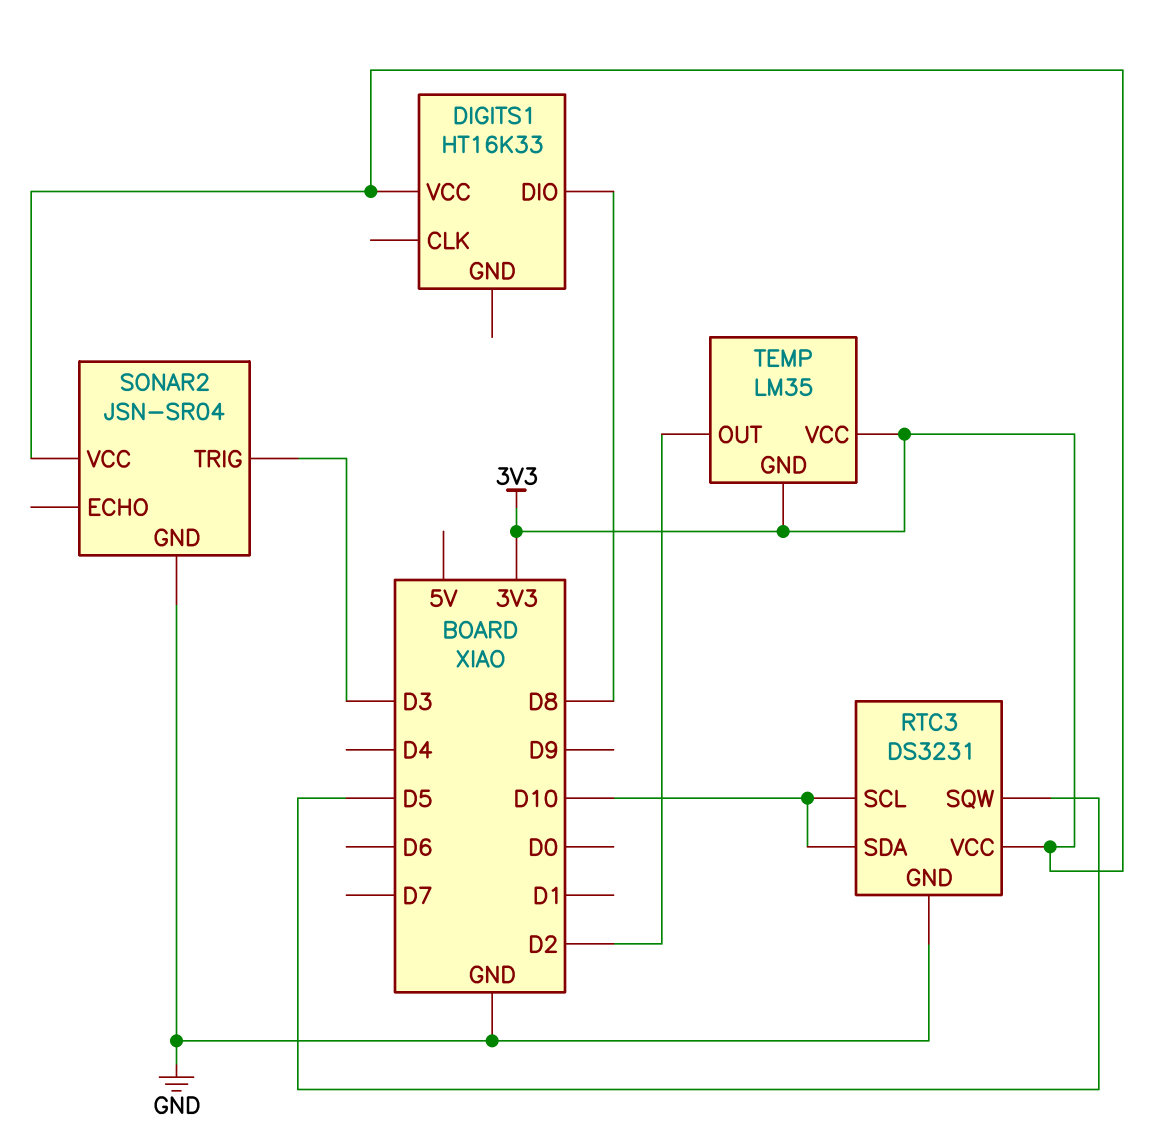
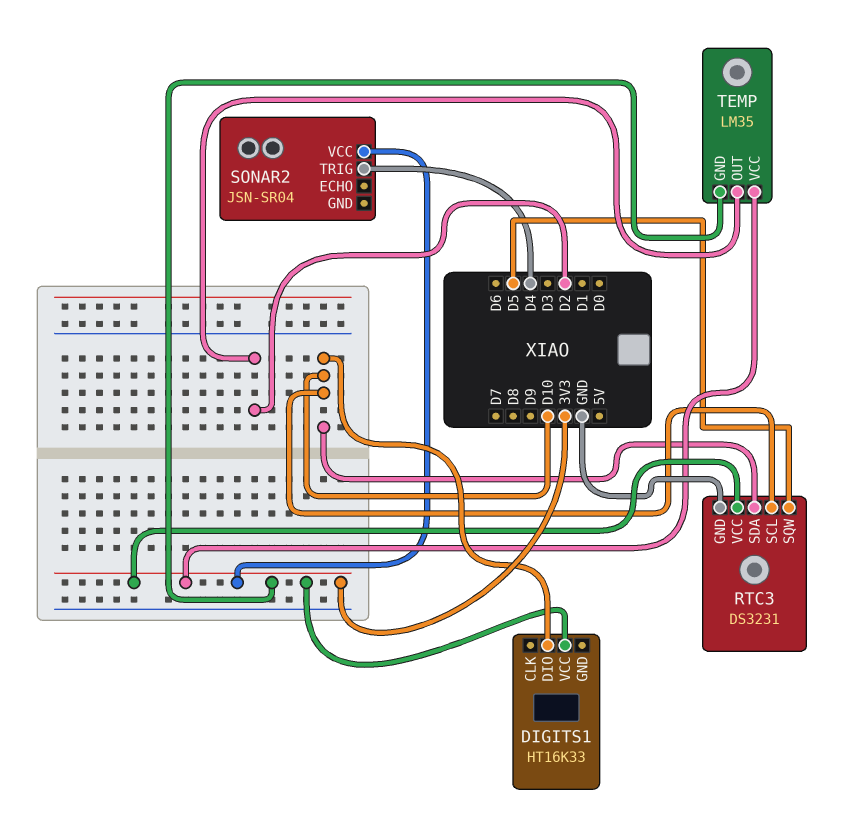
DIGITS1 pin DIO: D8 -> D10
SONAR2 pin GND: GND -> none
SONAR2 pin TRIG: D3 -> D4

